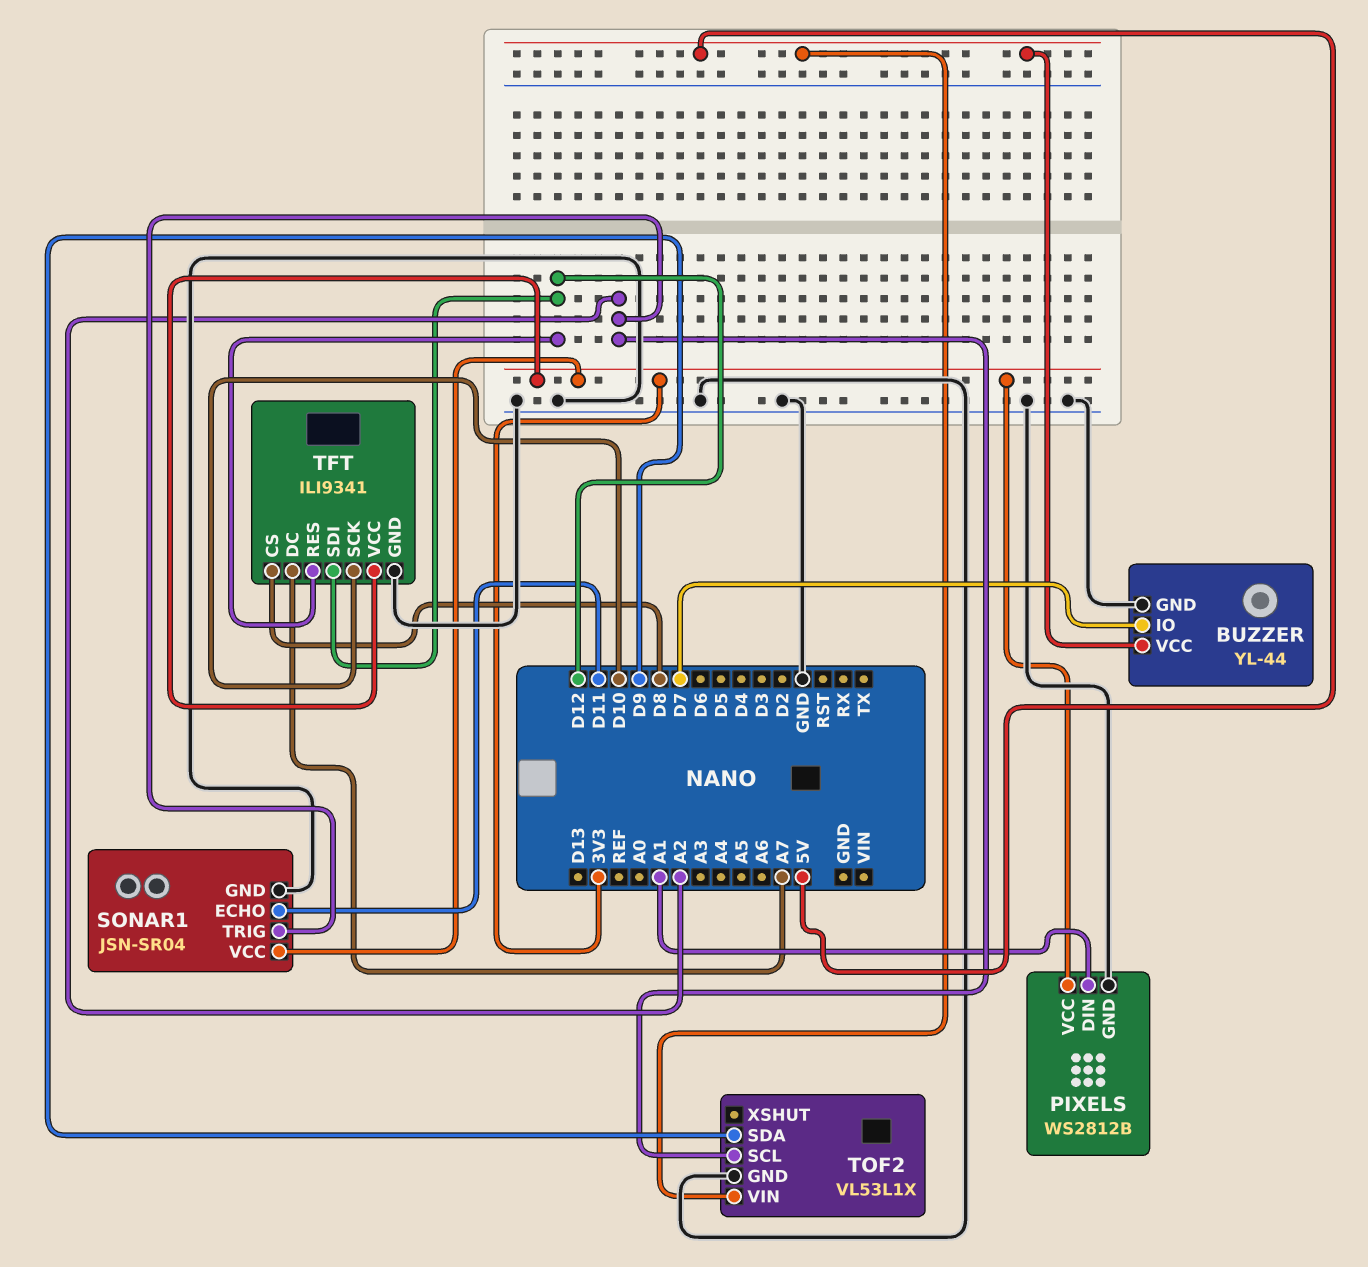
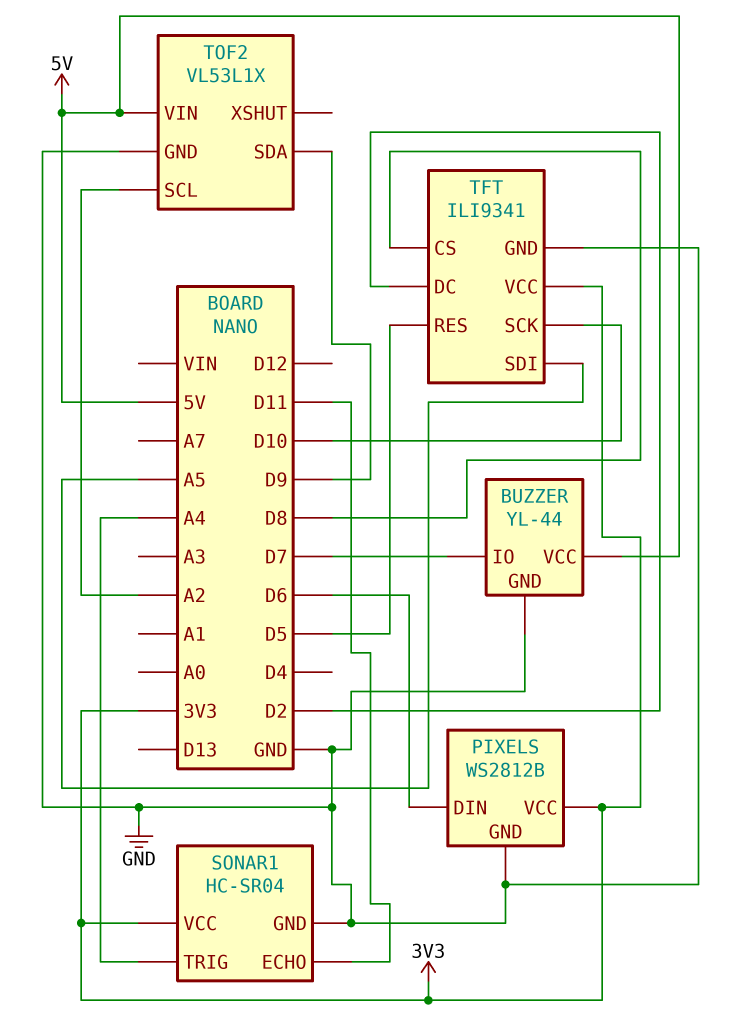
PIXELS pin DIN: A1 -> D6
SONAR1: JSN-SR04 -> HC-SR04
SONAR1 pin TRIG: A2 -> A4
TFT pin DC: A7 -> D2
TFT pin RES: D12 -> D5
TFT pin SDI: D12 -> A5

